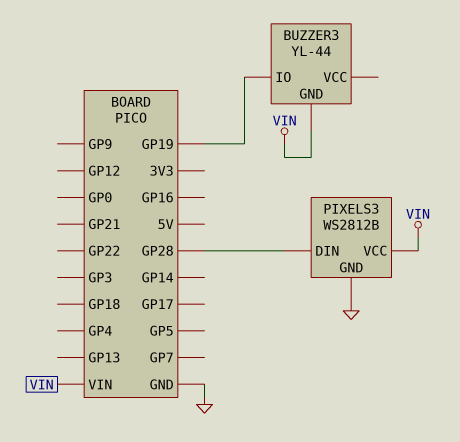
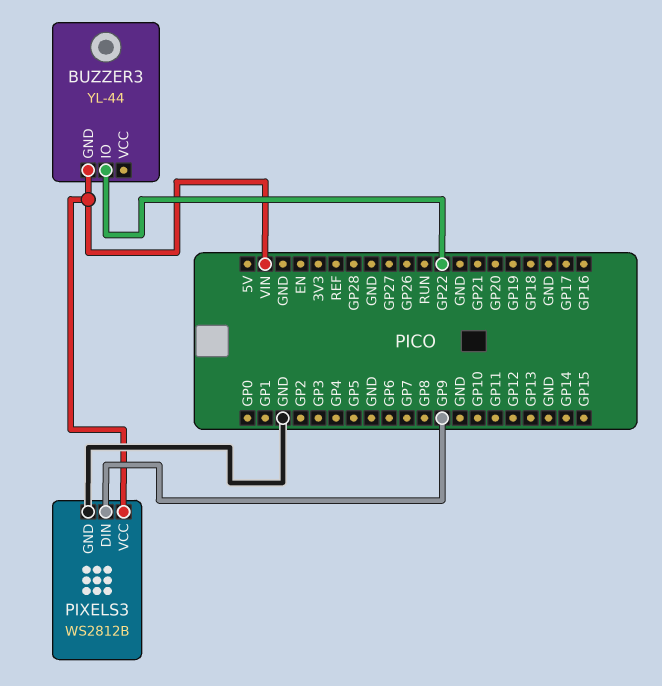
BUZZER3 pin IO: GP19 -> GP22
PIXELS3 pin DIN: GP28 -> GP9

